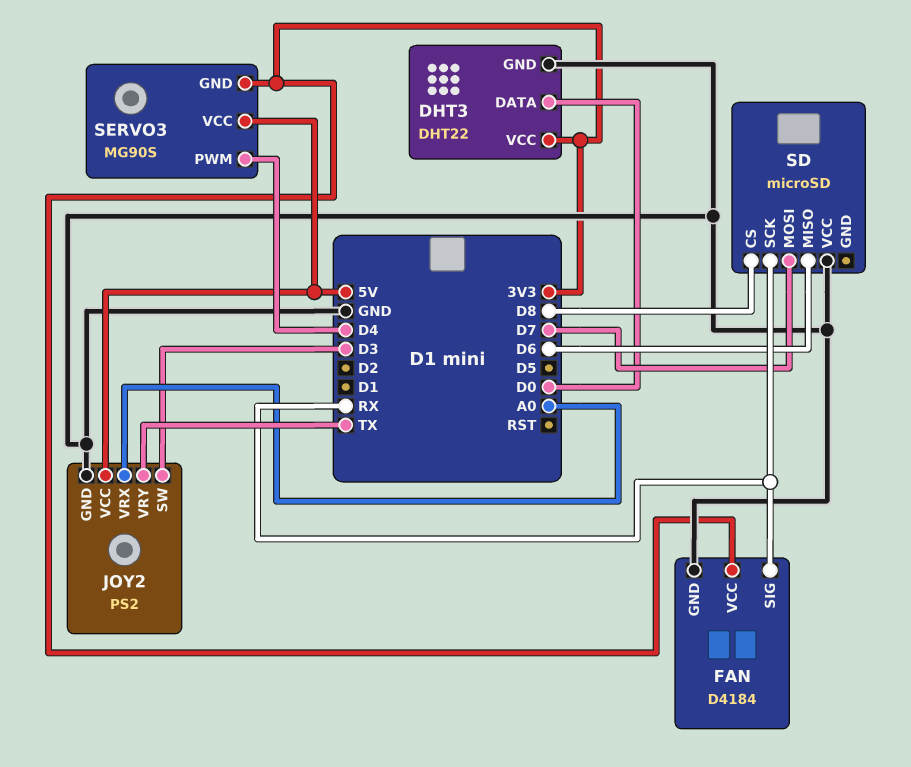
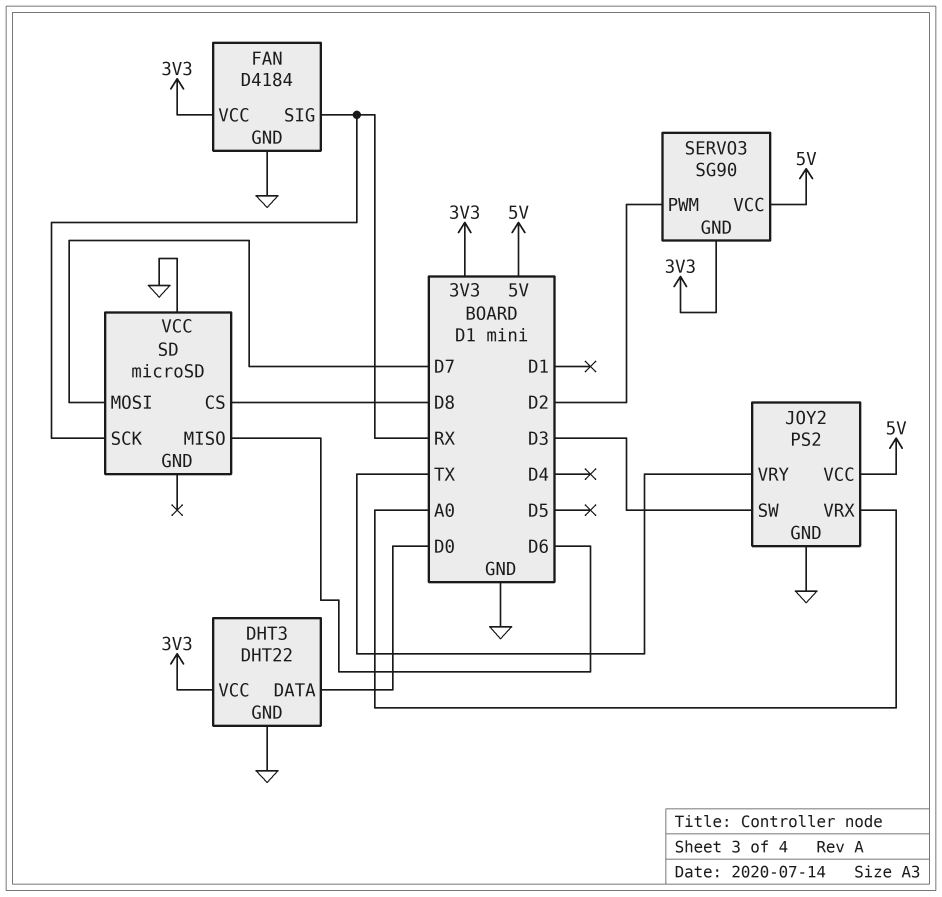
SERVO3: MG90S -> SG90
SERVO3 pin PWM: D4 -> D2

